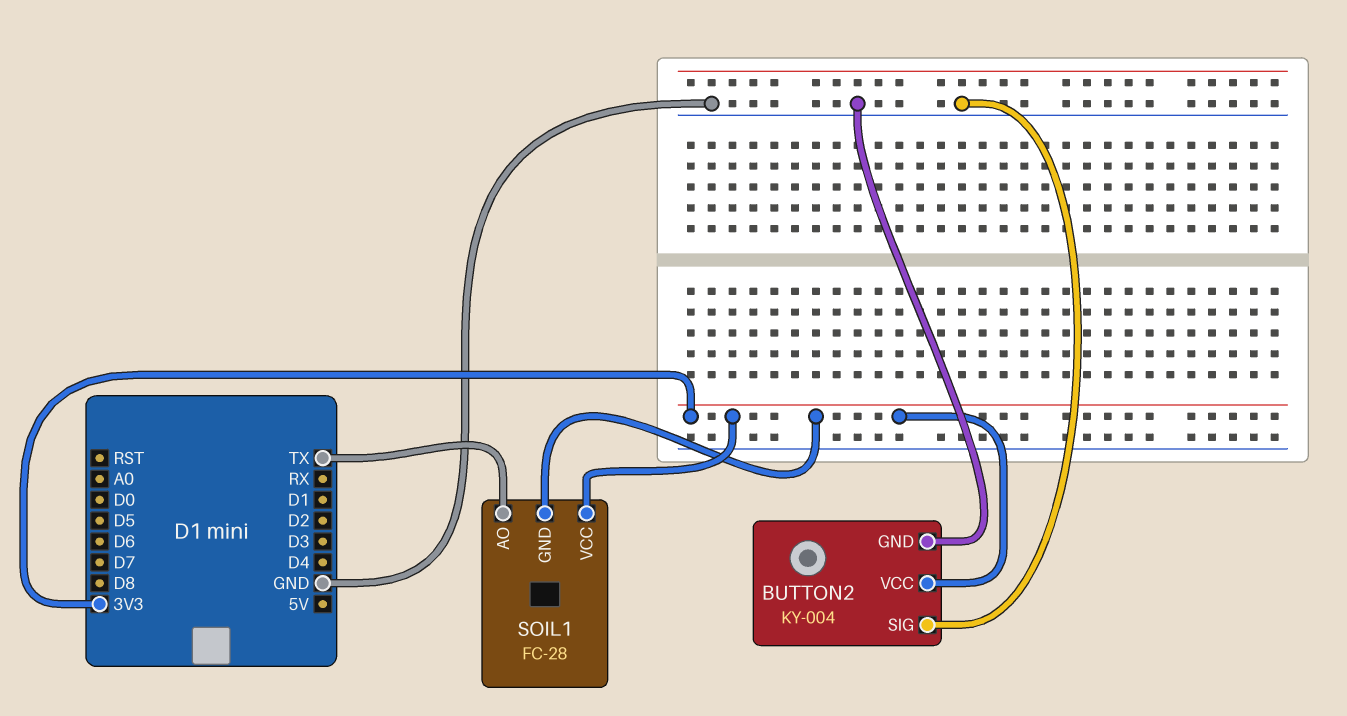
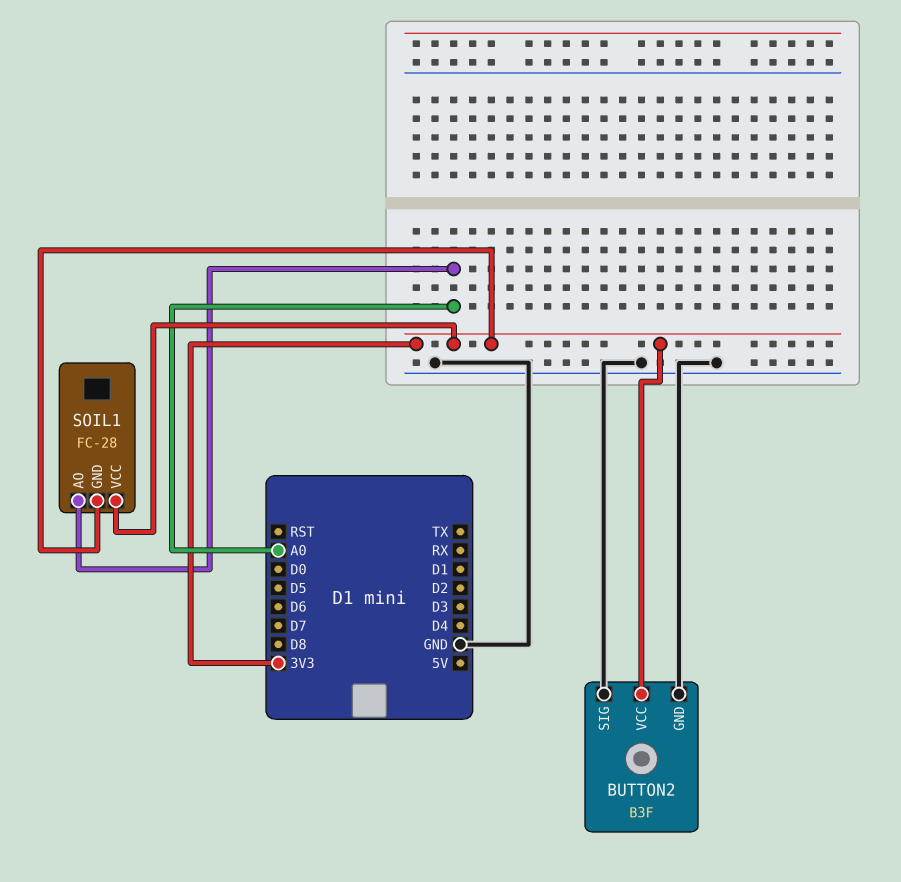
BUTTON2: KY-004 -> B3F
SOIL1 pin AO: TX -> A0

